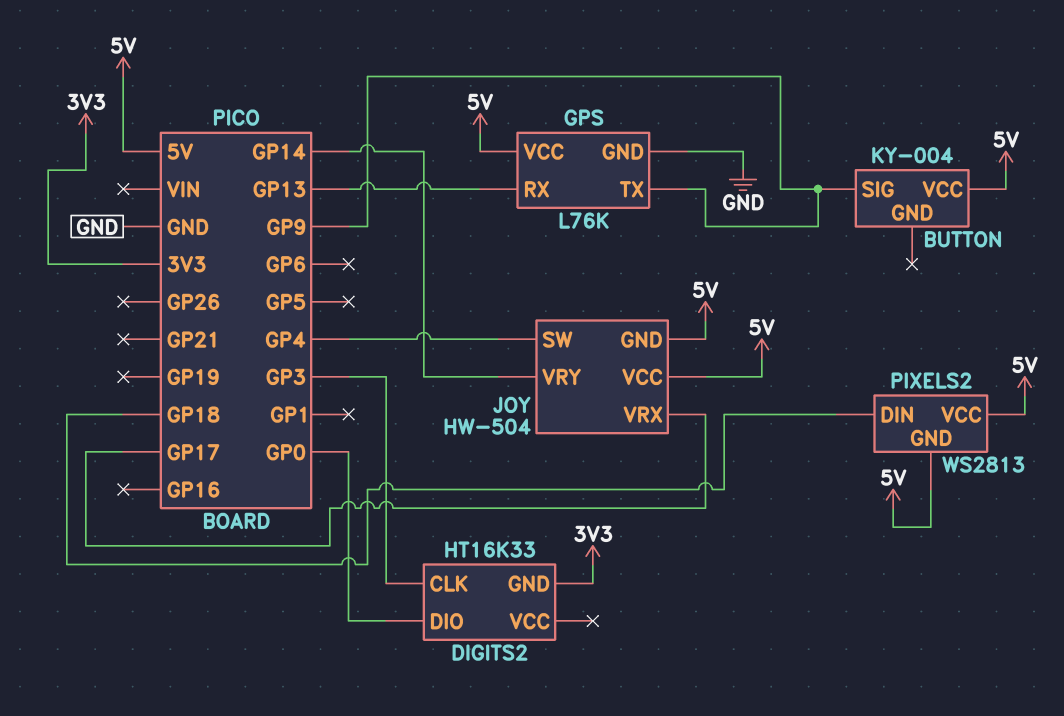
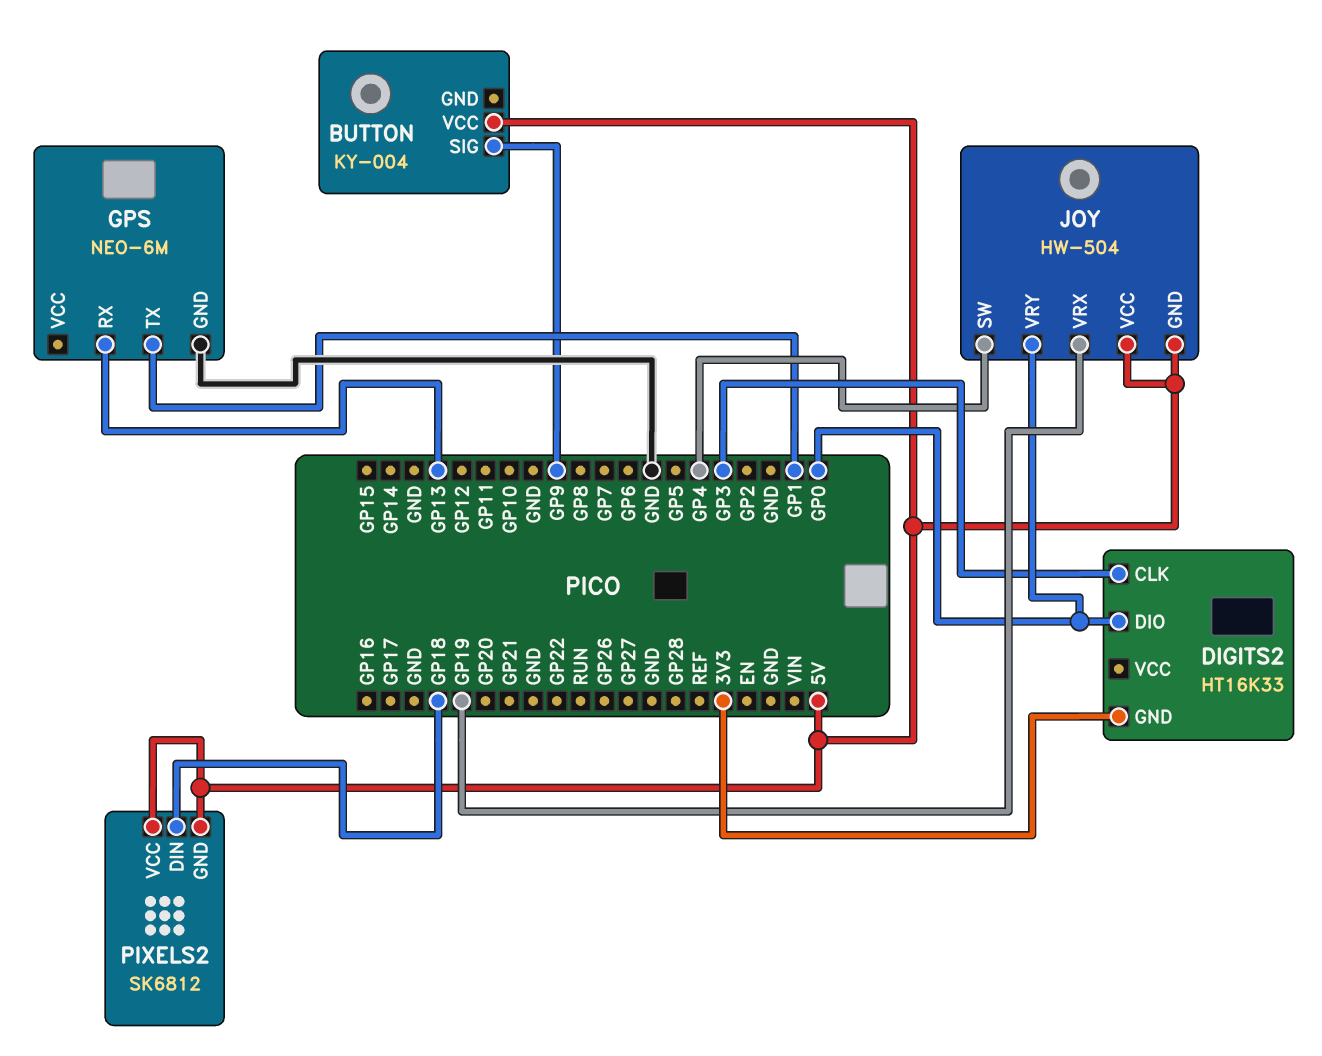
GPS: L76K -> NEO-6M
GPS pin TX: GP9 -> GP1
GPS pin VCC: 5V -> none
JOY pin VRX: GP17 -> GP19
JOY pin VRY: GP14 -> GP0
PIXELS2: WS2813 -> SK6812

